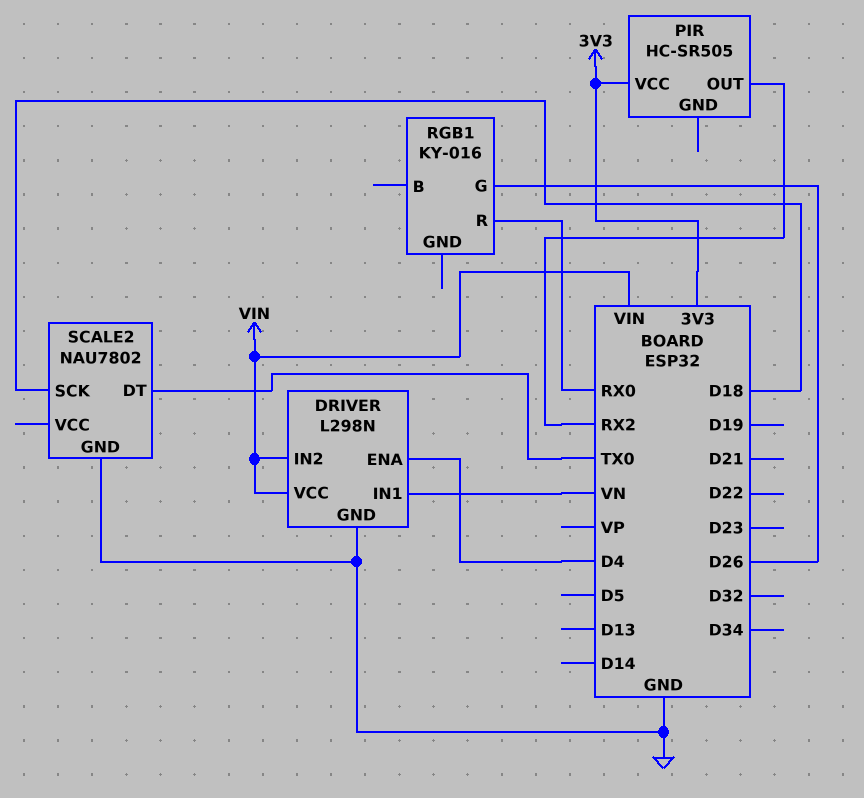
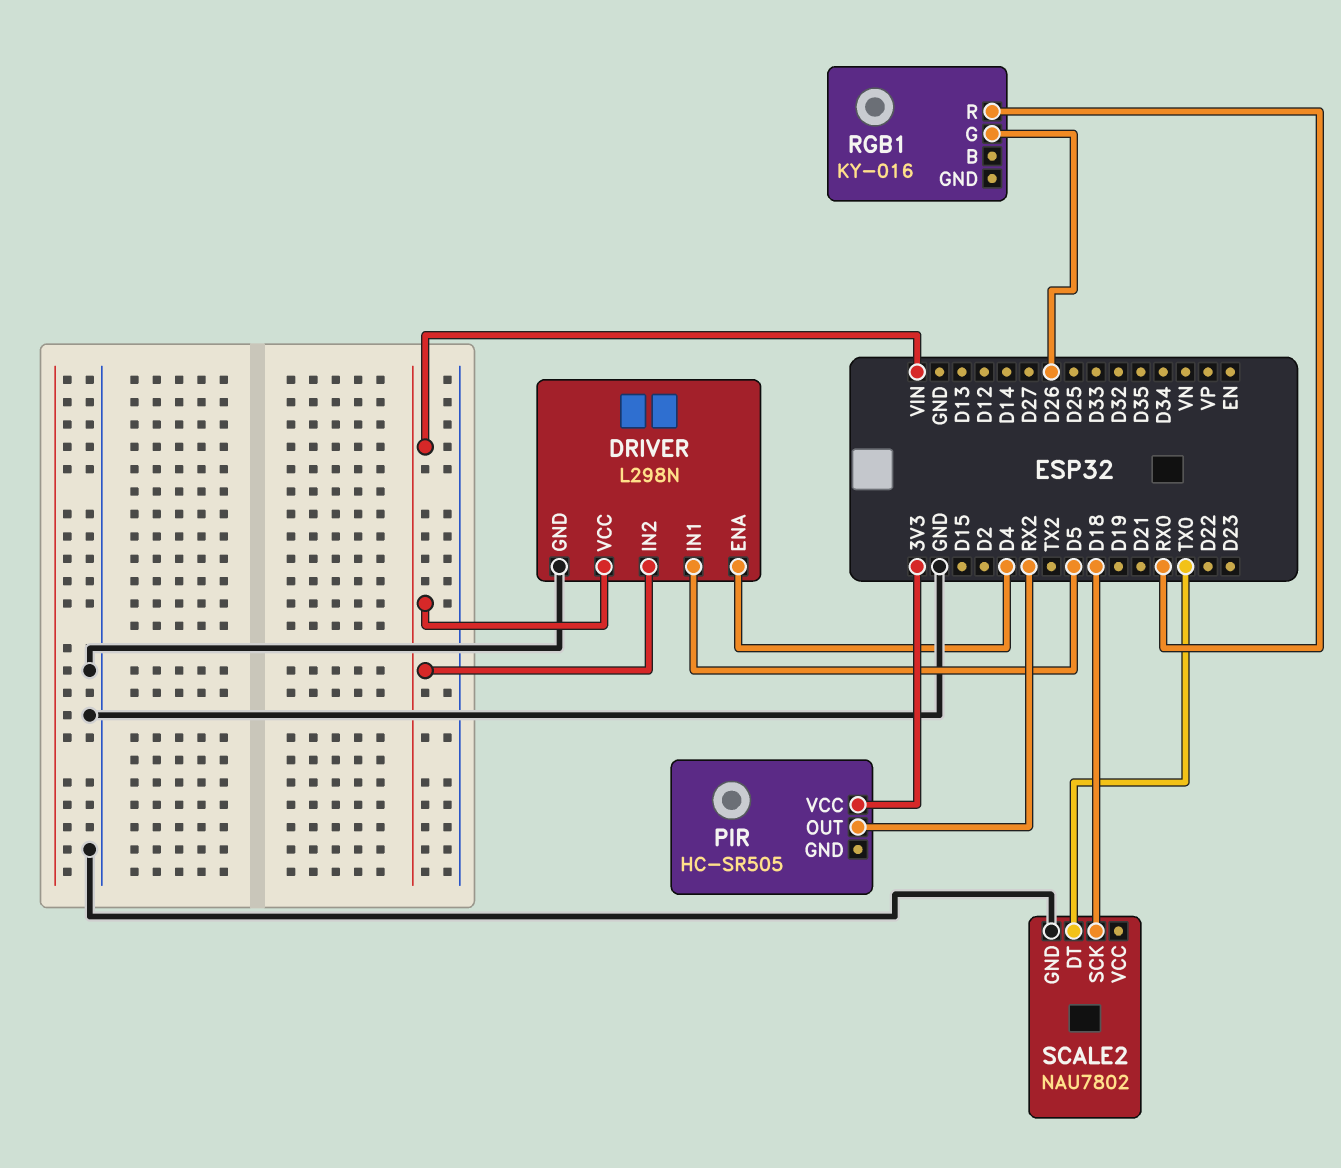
DRIVER pin IN1: VN -> D5

